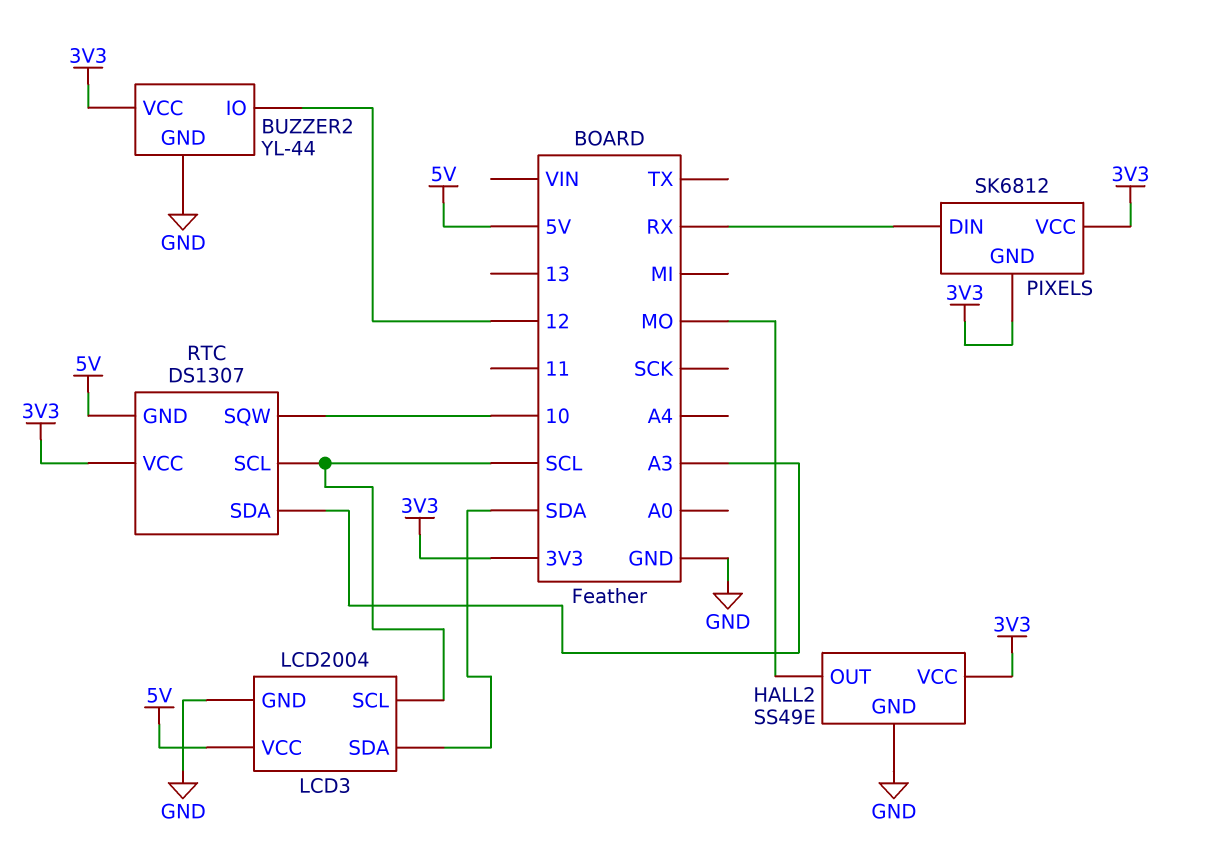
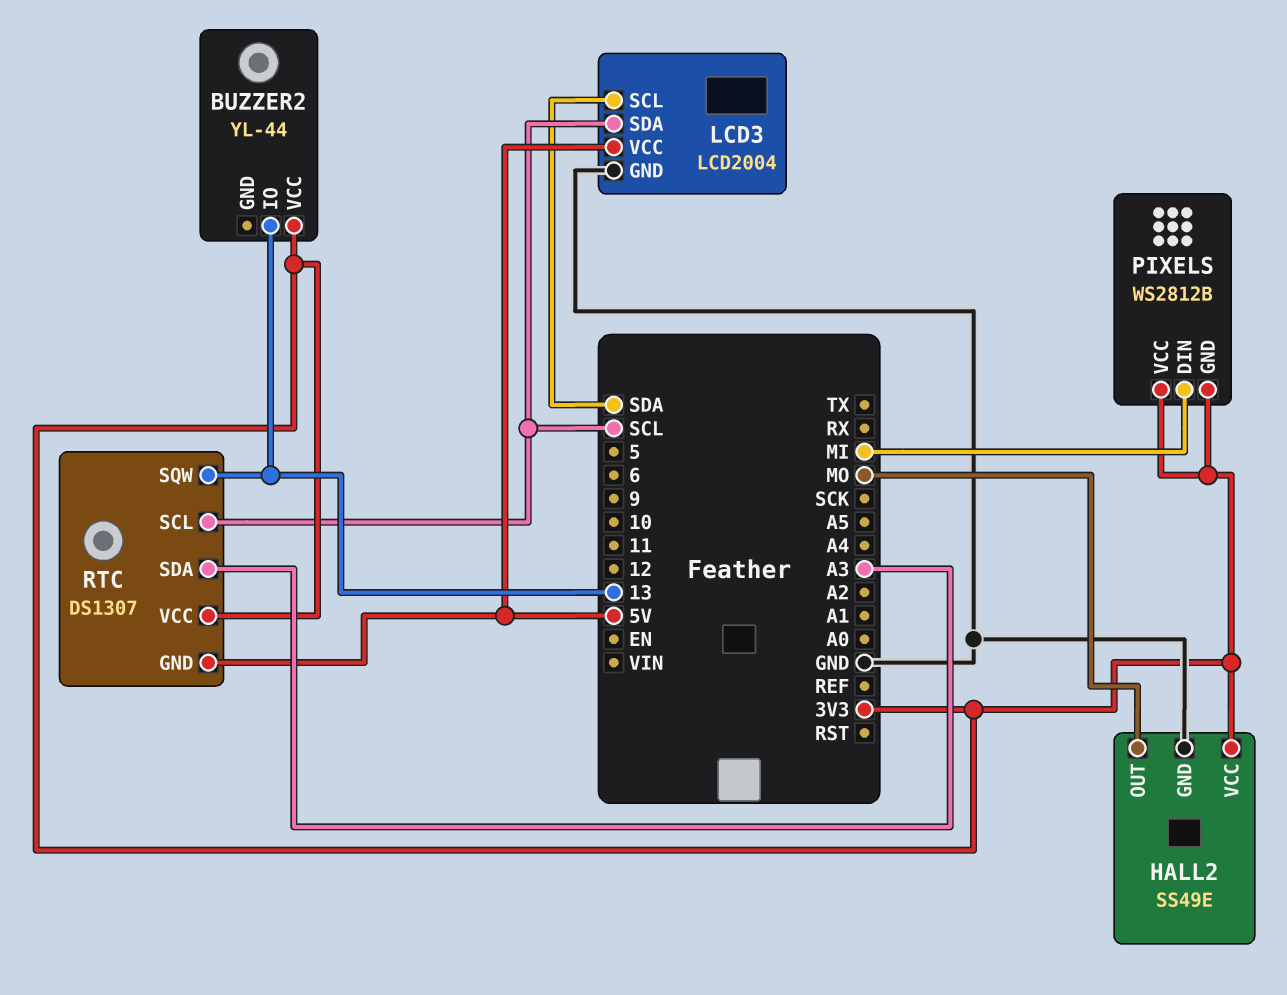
BUZZER2 pin GND: GND -> none
BUZZER2 pin IO: 12 -> 13
LCD3 pin SCL: SCL -> SDA
LCD3 pin SDA: SDA -> SCL
PIXELS: SK6812 -> WS2812B
PIXELS pin DIN: RX -> MI
RTC pin SQW: 10 -> 13

